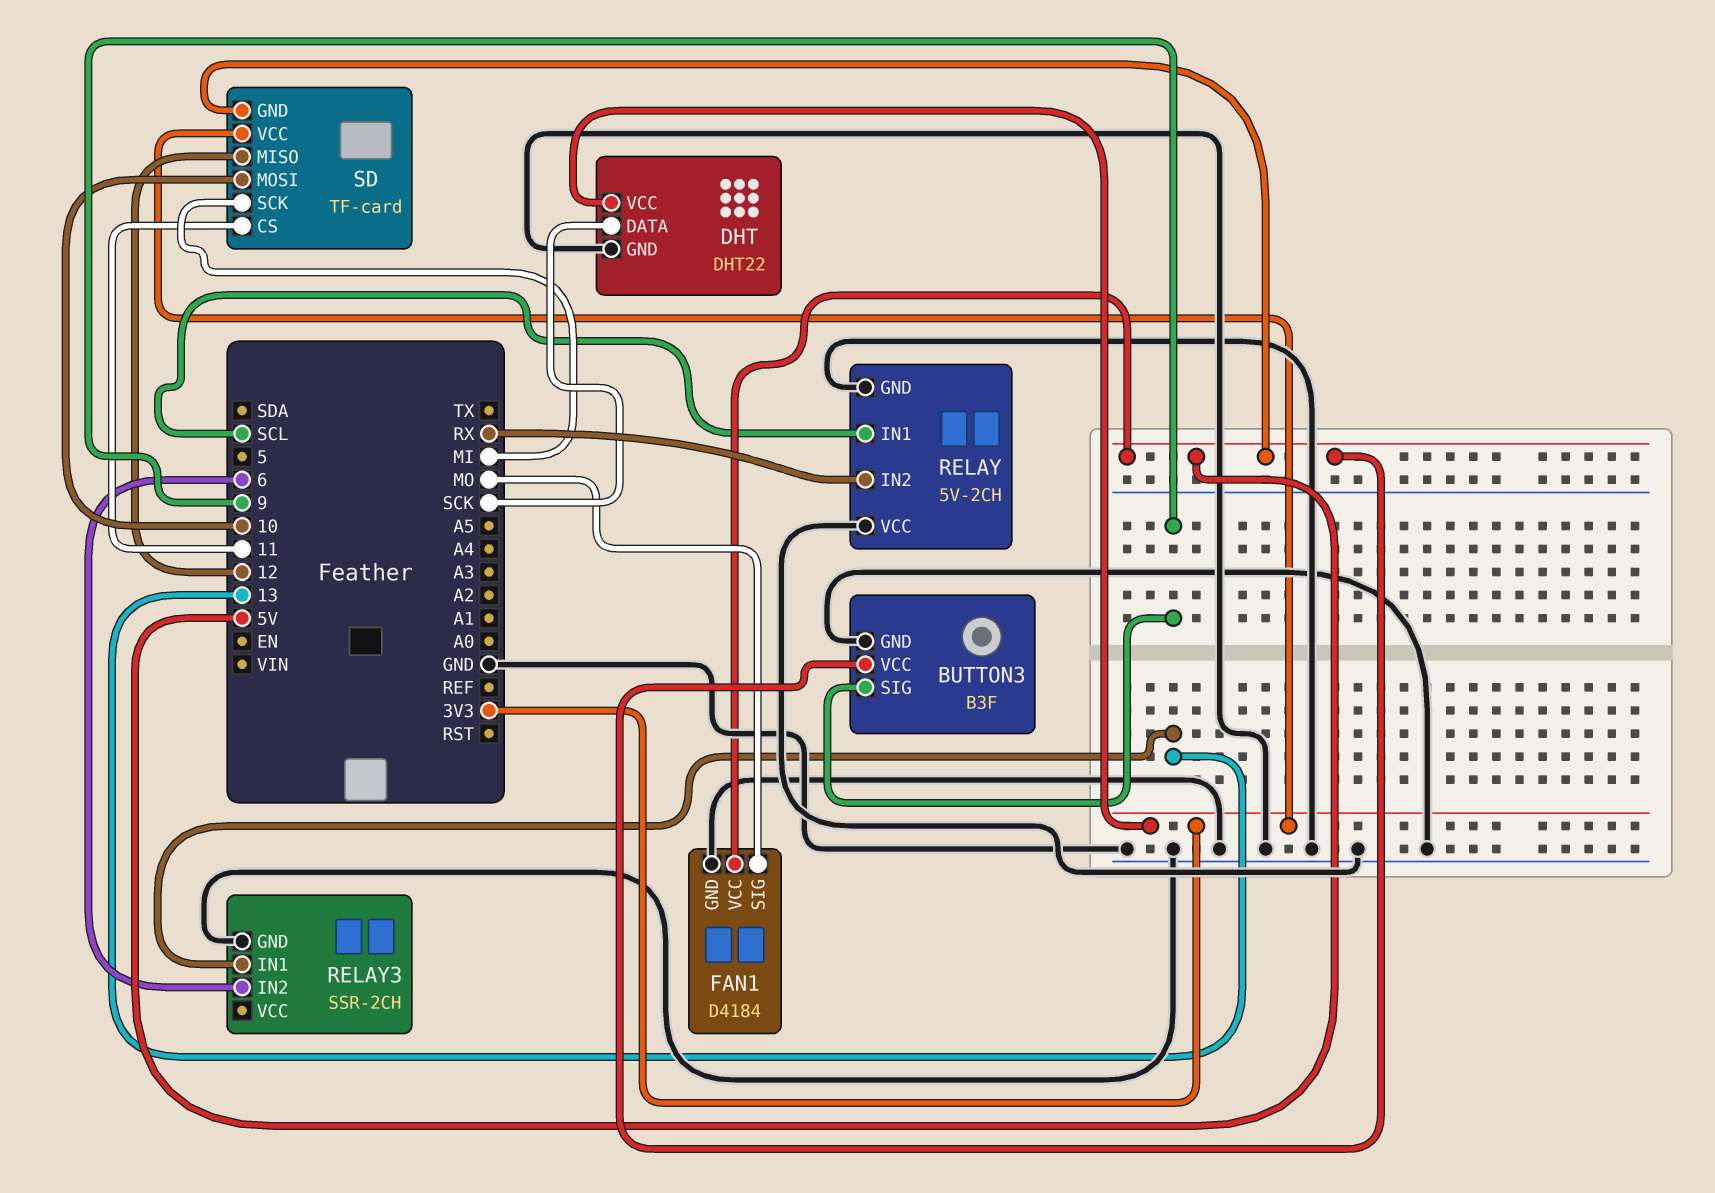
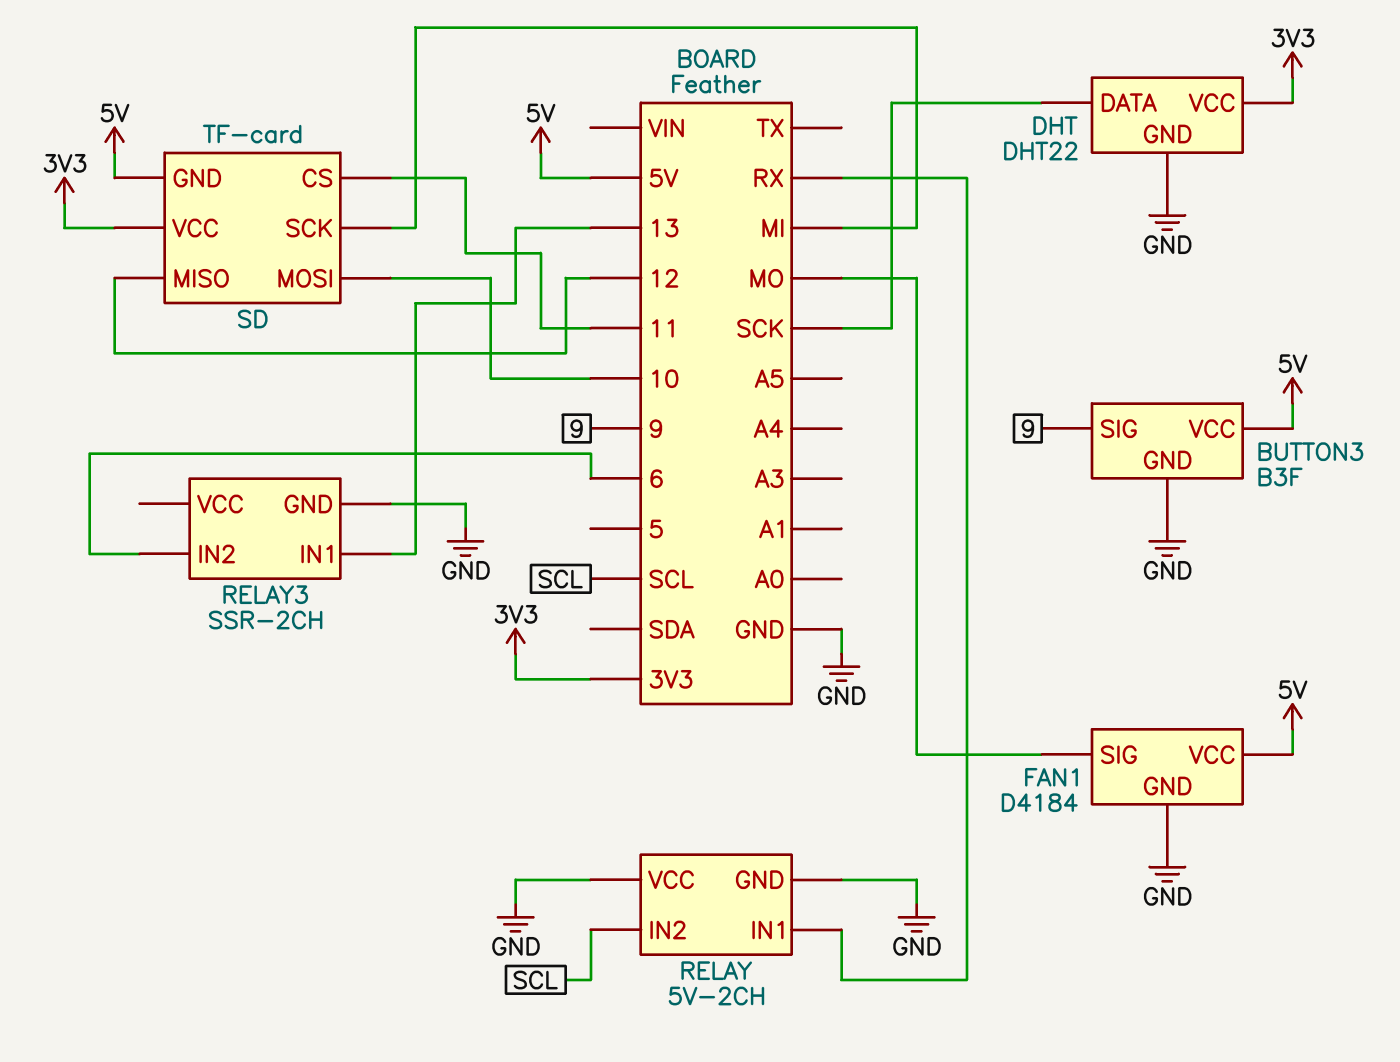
RELAY pin IN1: SCL -> RX
RELAY pin IN2: RX -> SCL

